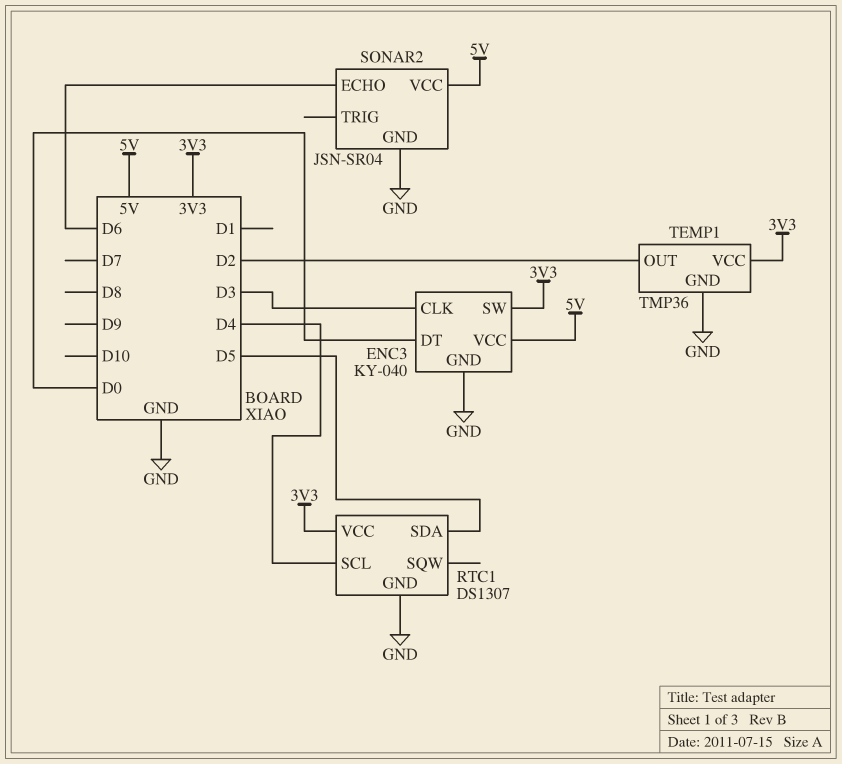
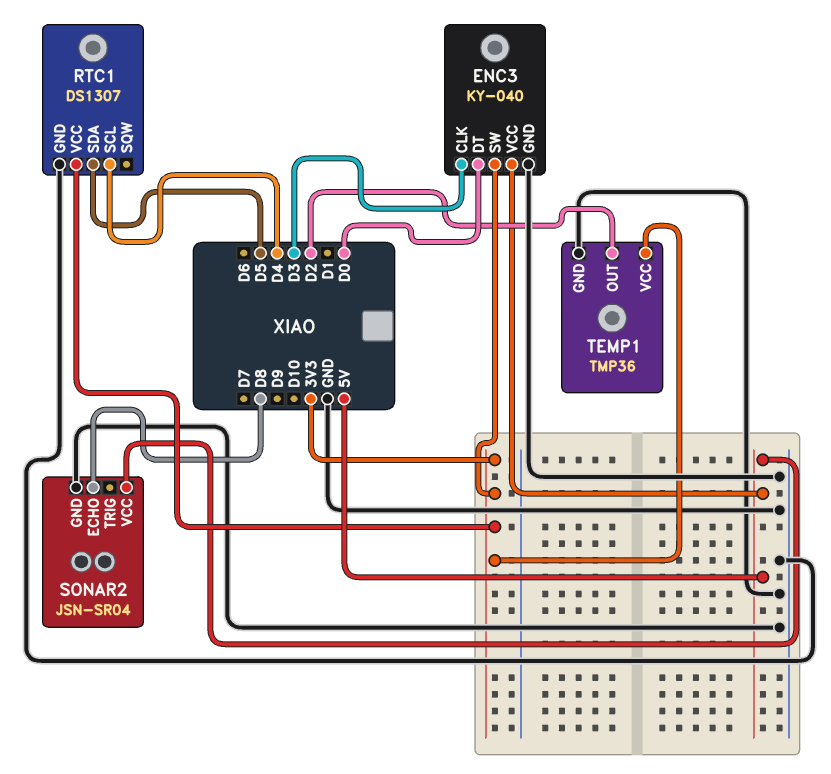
SONAR2 pin ECHO: D6 -> D8

